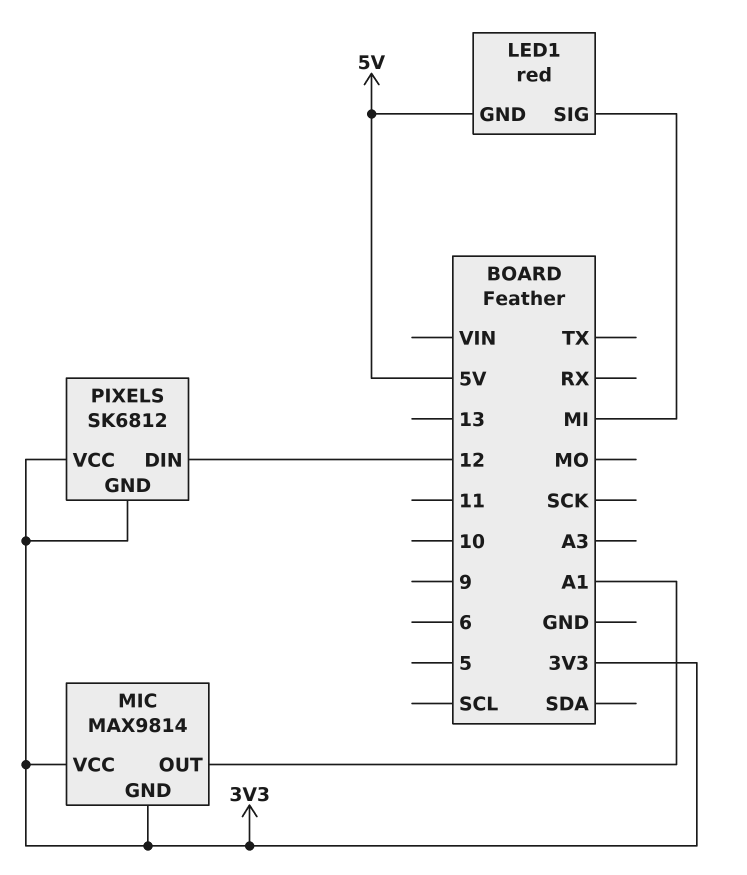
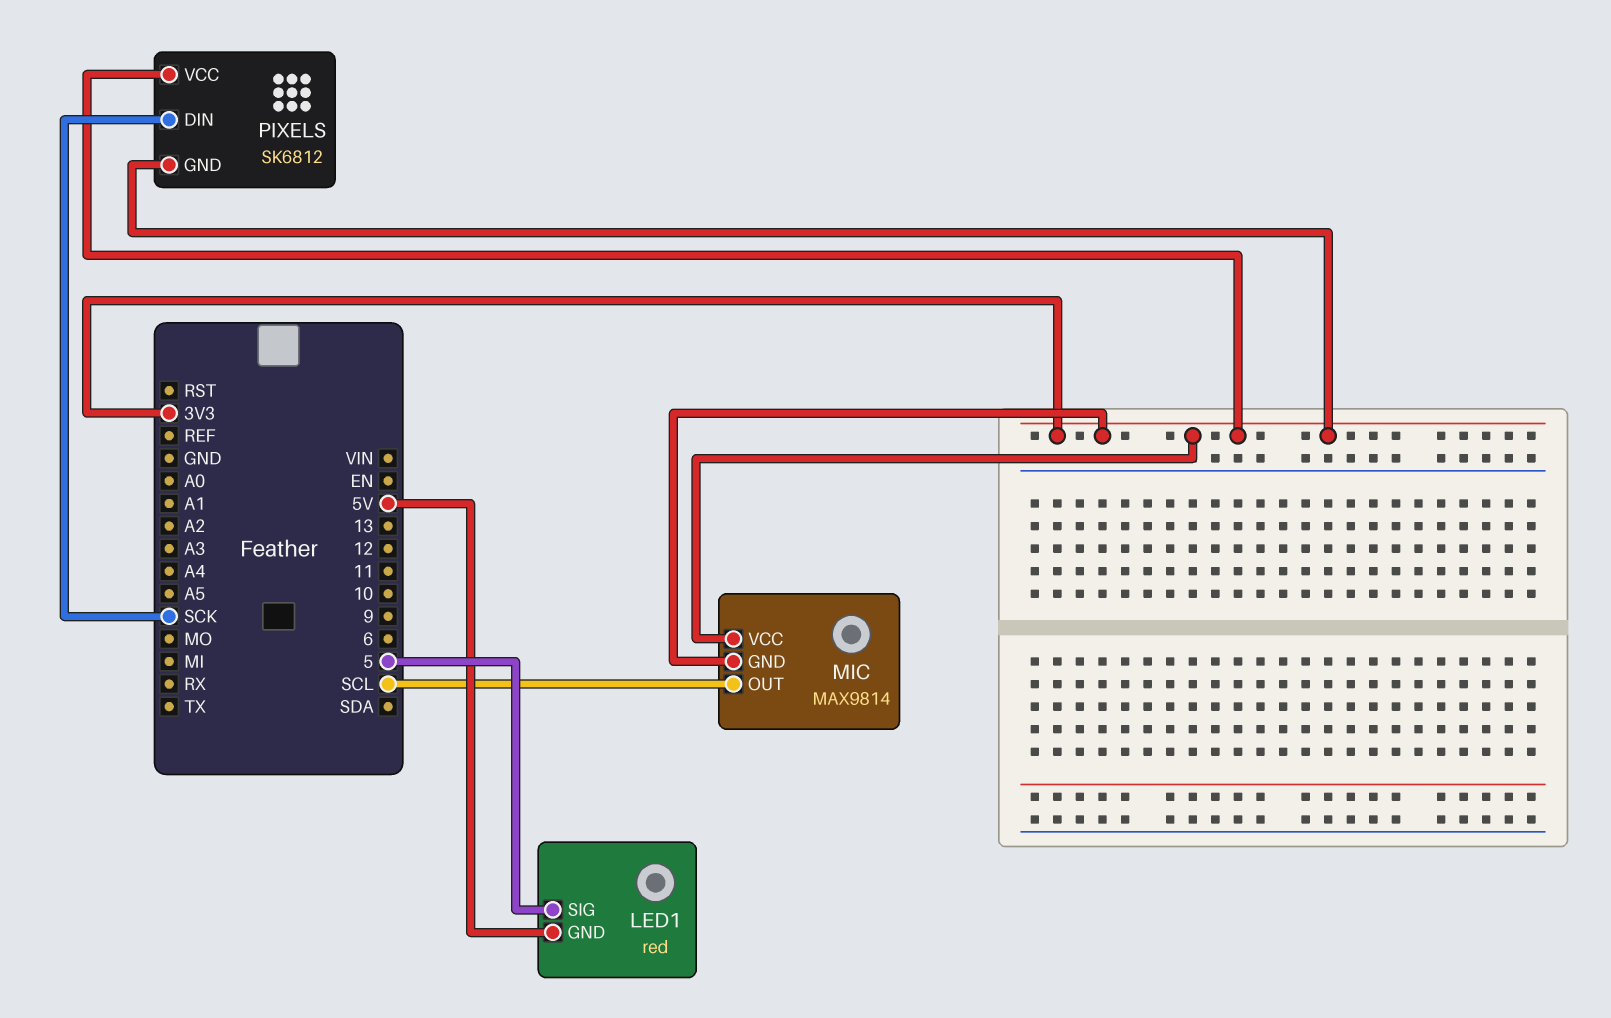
LED1 pin SIG: MI -> 5
MIC pin OUT: A1 -> SCL
PIXELS pin DIN: 12 -> SCK

